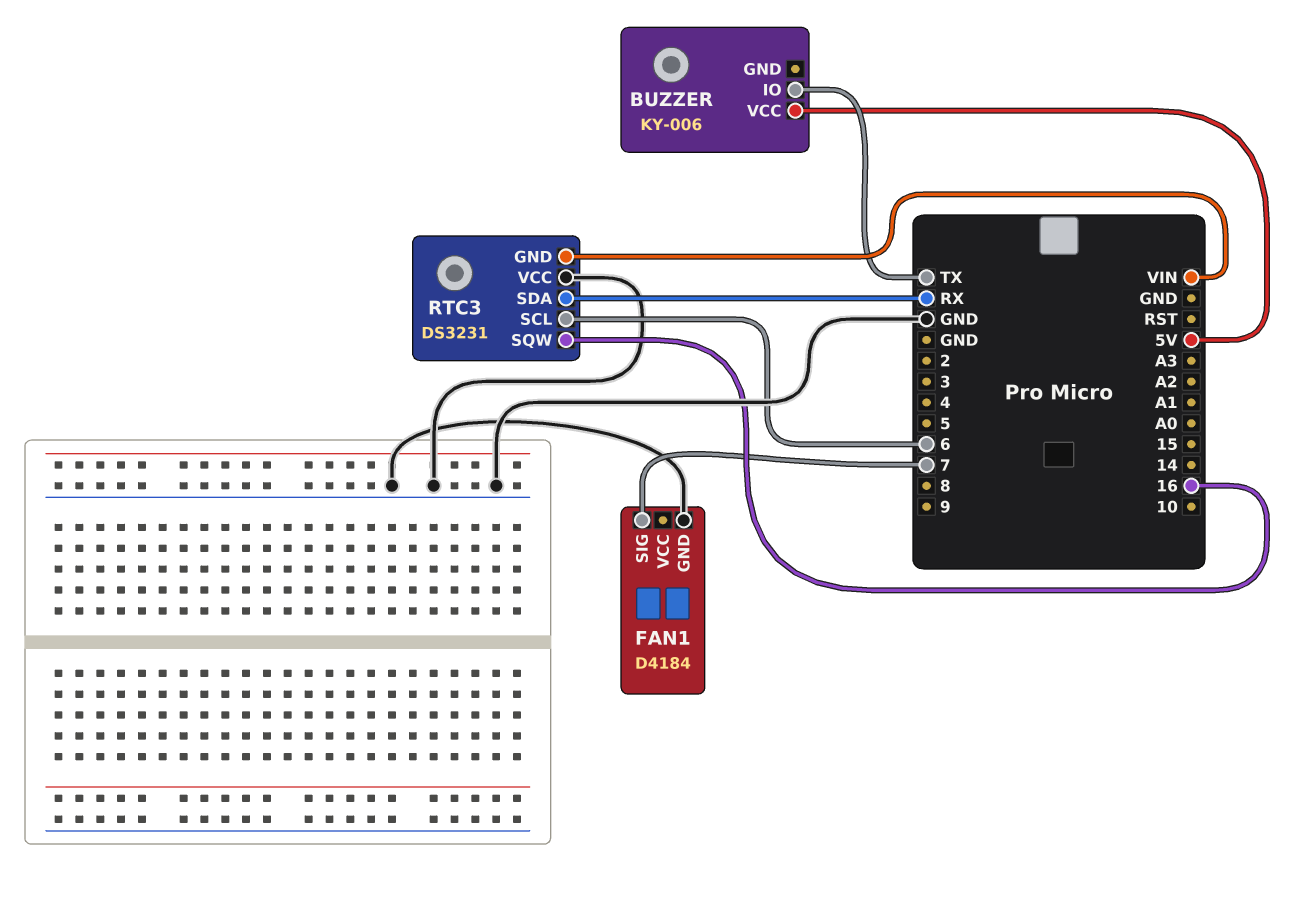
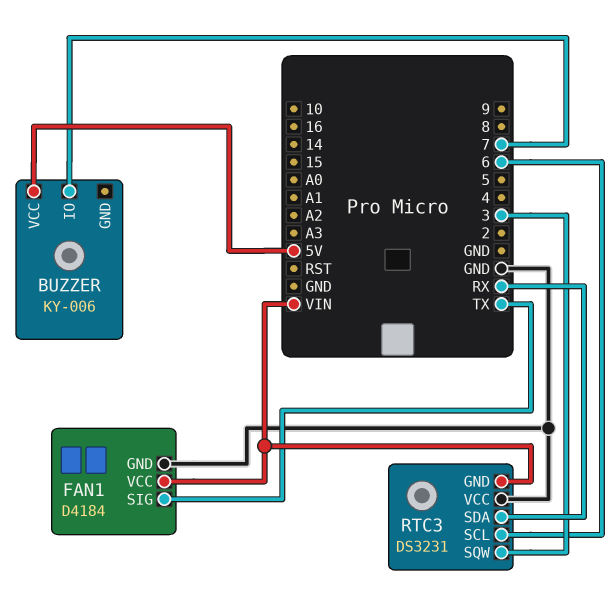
BUZZER pin IO: TX -> 7
FAN1 pin SIG: 7 -> TX
FAN1 pin VCC: none -> VIN
RTC3 pin SQW: 16 -> 3

